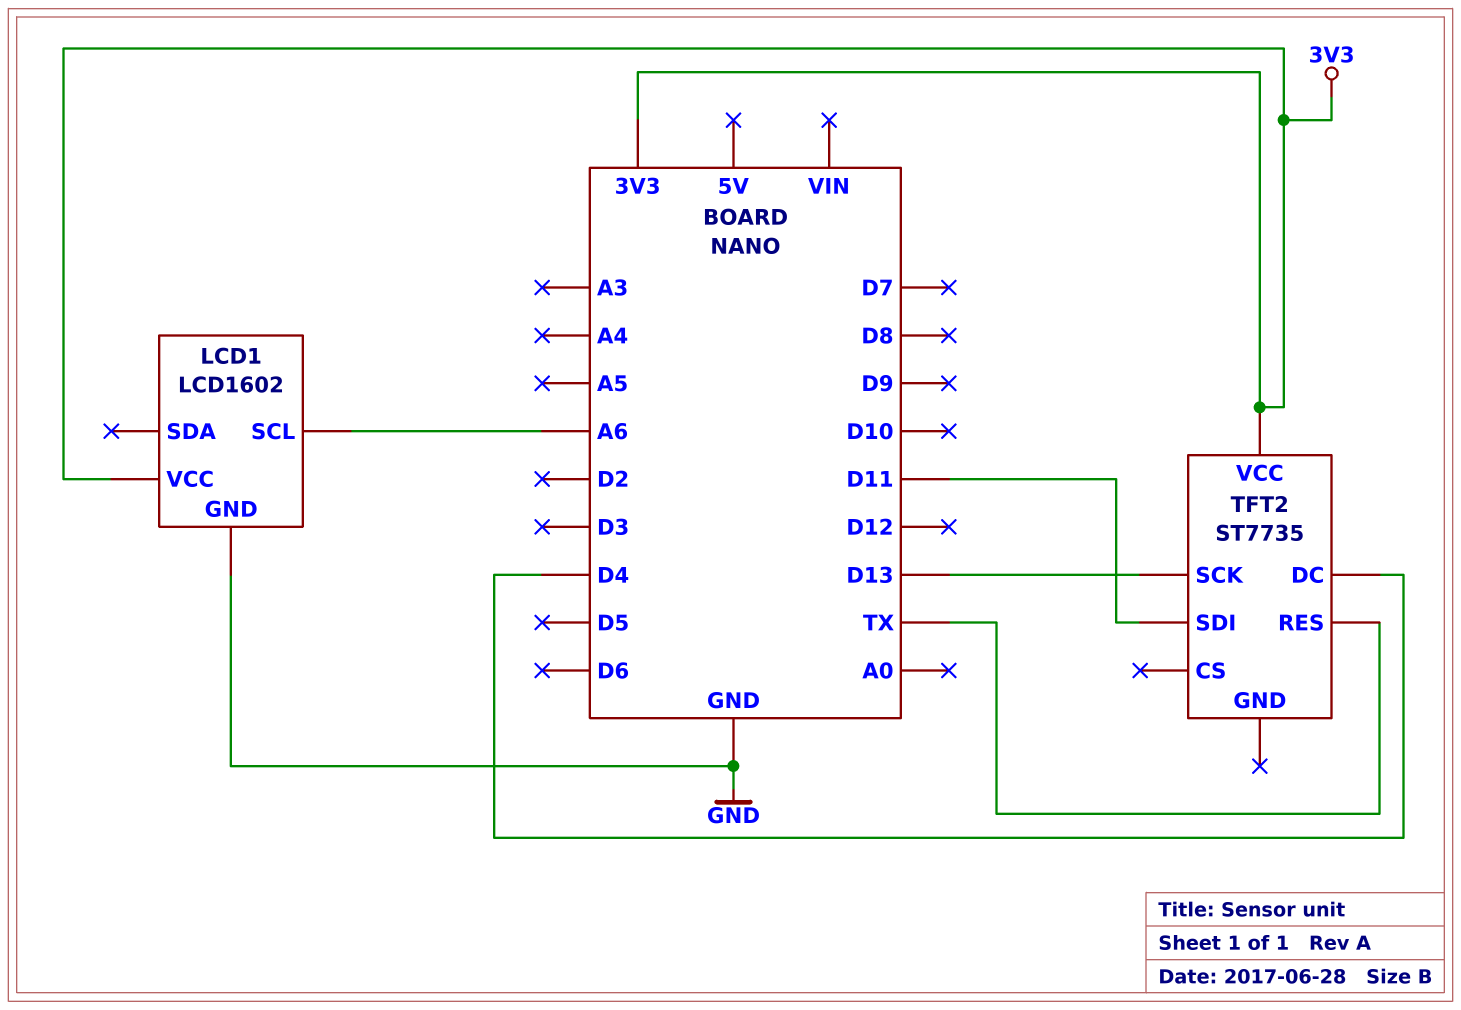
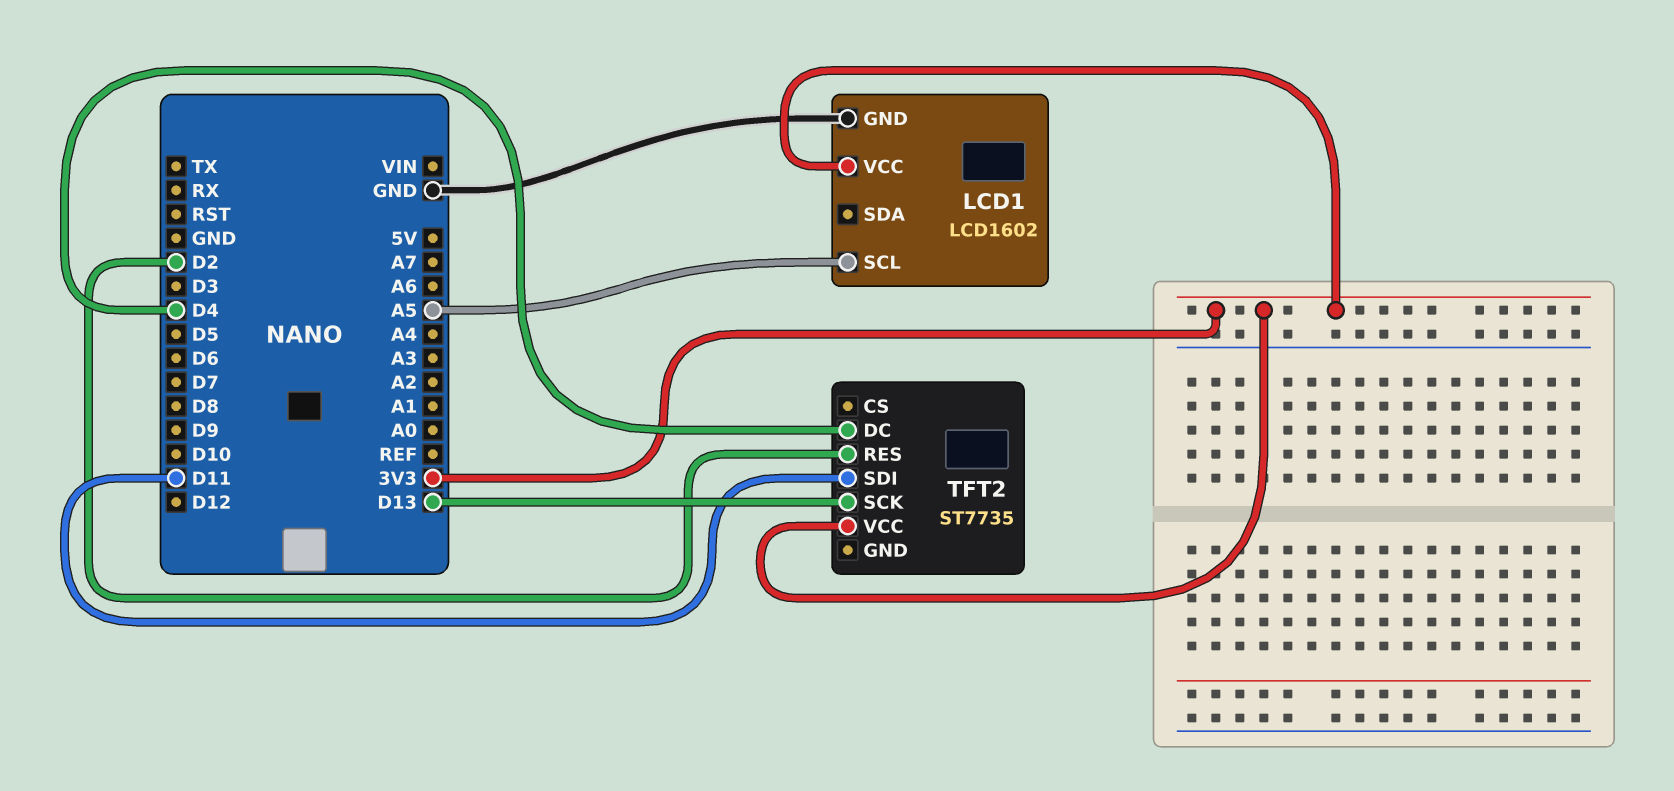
LCD1 pin SCL: A6 -> A5
TFT2 pin RES: TX -> D2

